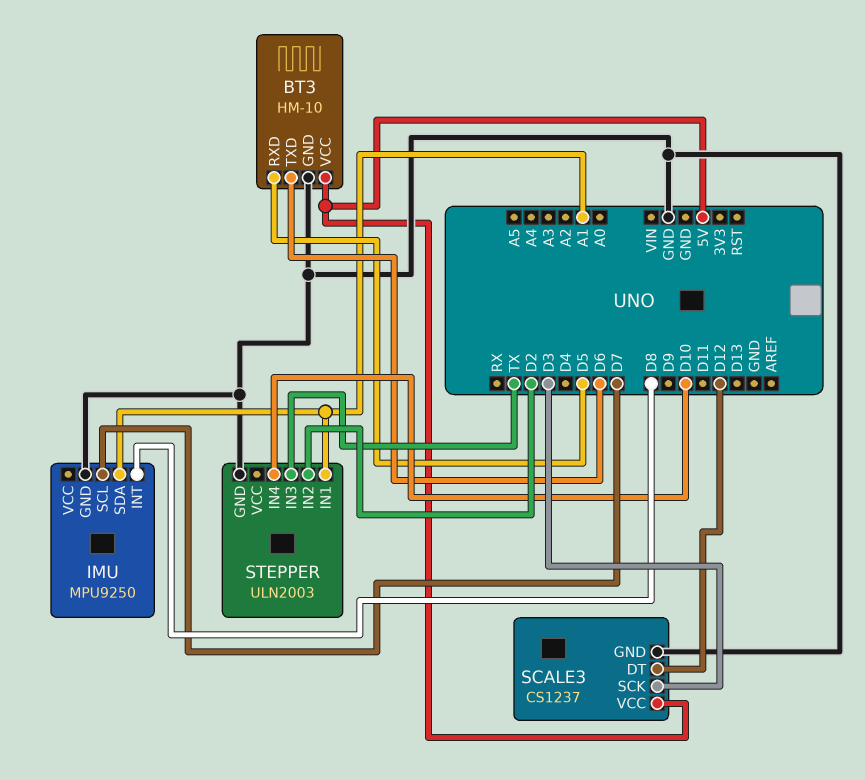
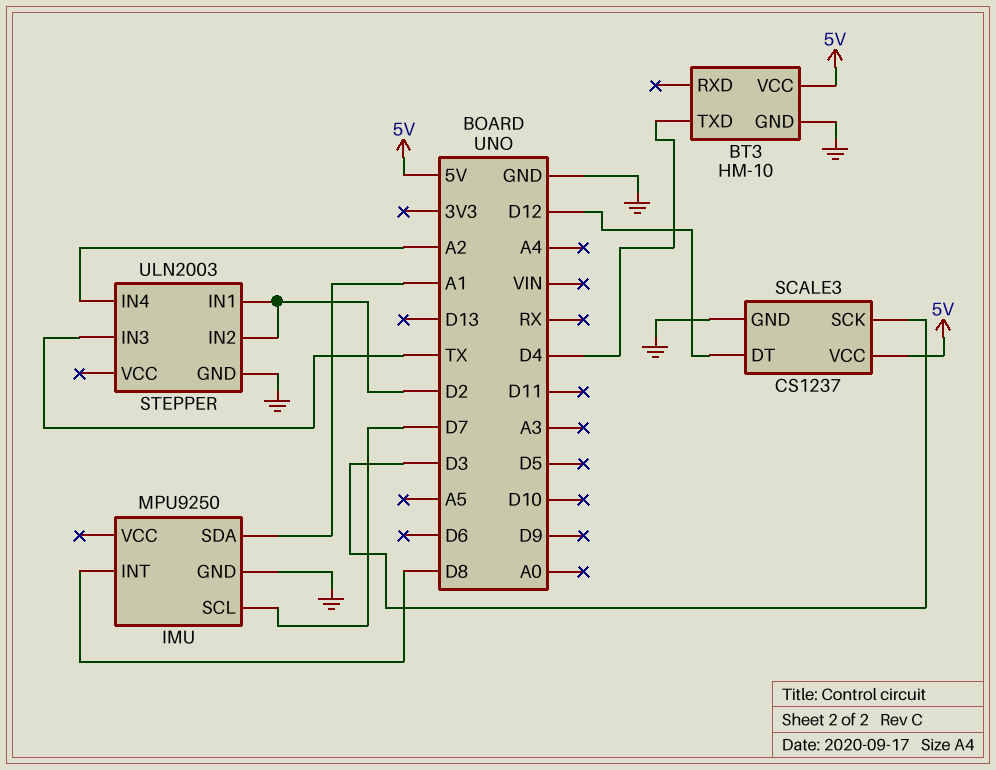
BT3 pin RXD: D5 -> none
BT3 pin TXD: D6 -> D4
STEPPER pin IN1: A1 -> D2
STEPPER pin IN4: D10 -> A2

